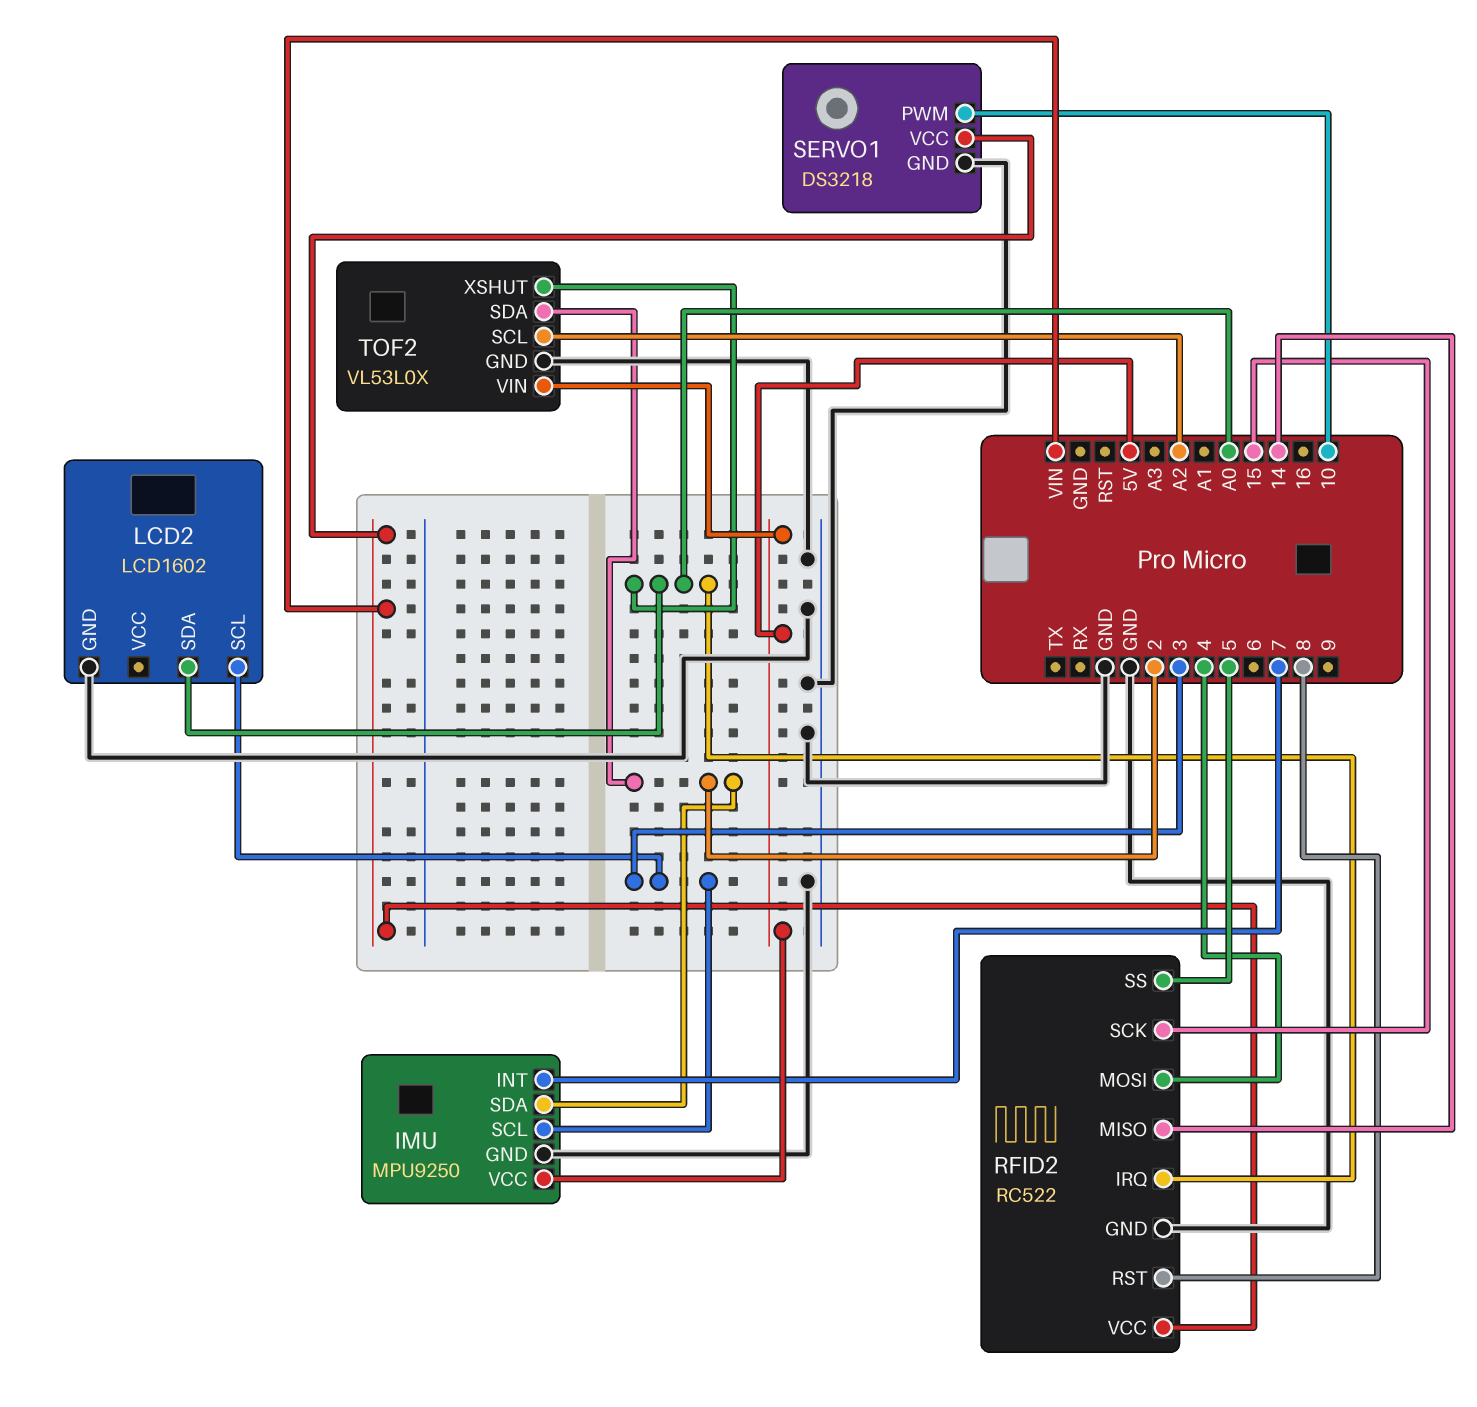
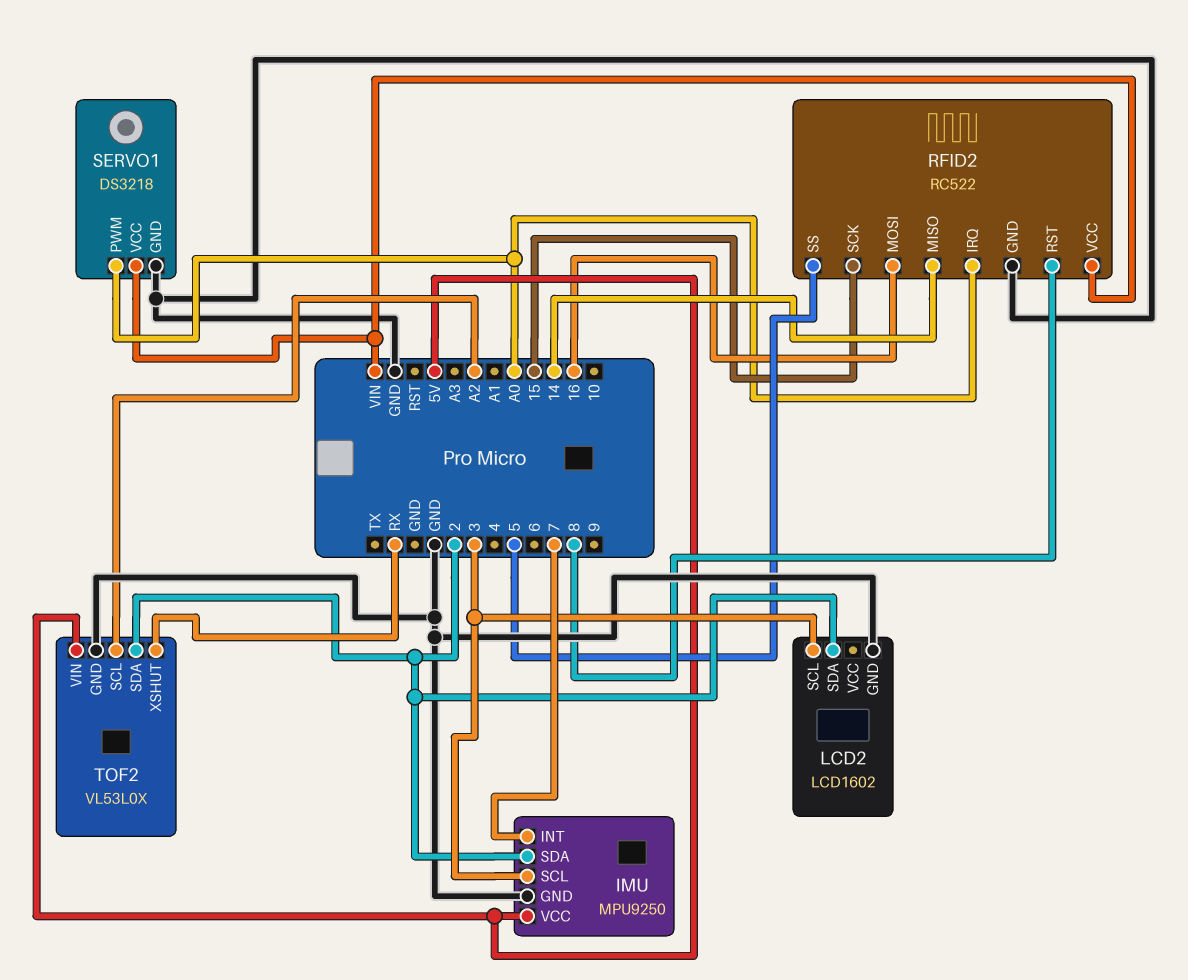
LCD2 pin SDA: A0 -> 2
RFID2 pin MOSI: 4 -> 16
SERVO1 pin PWM: 10 -> A0
TOF2 pin XSHUT: A0 -> RX

